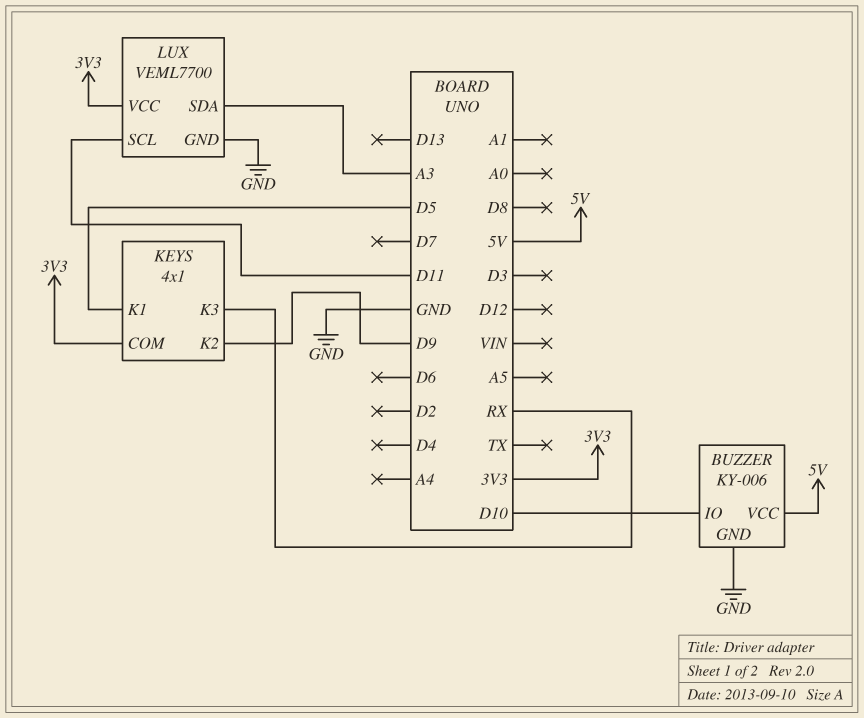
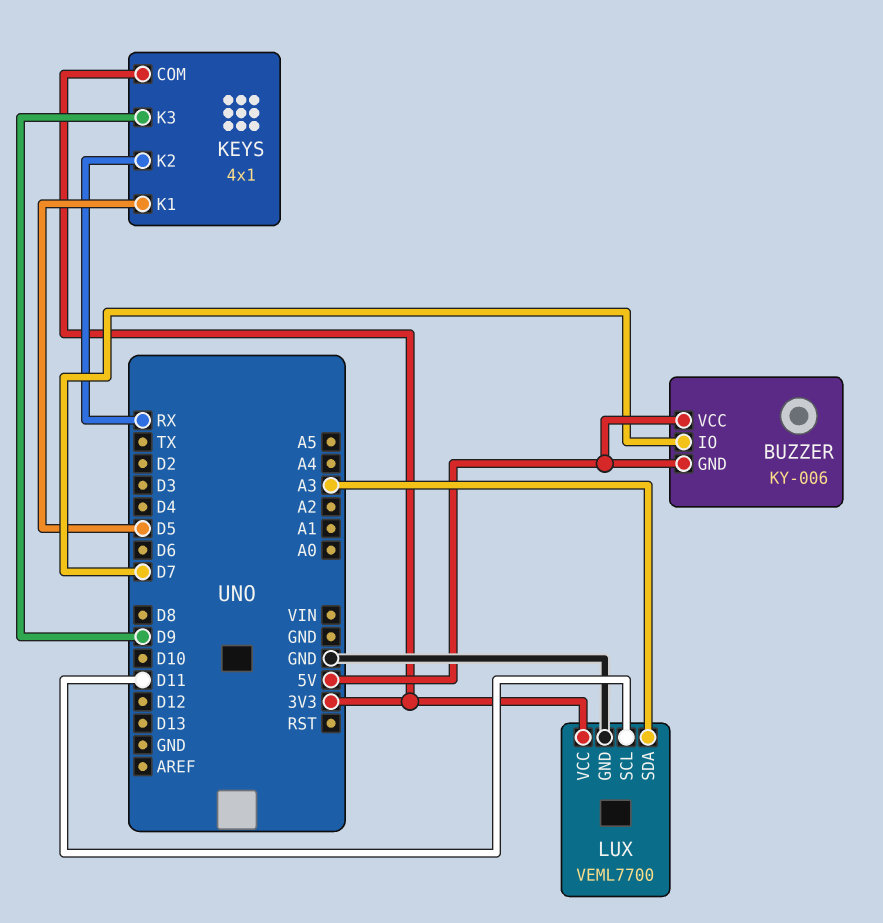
BUZZER pin GND: GND -> 5V
BUZZER pin IO: D10 -> D7
KEYS pin K2: D9 -> RX
KEYS pin K3: RX -> D9

